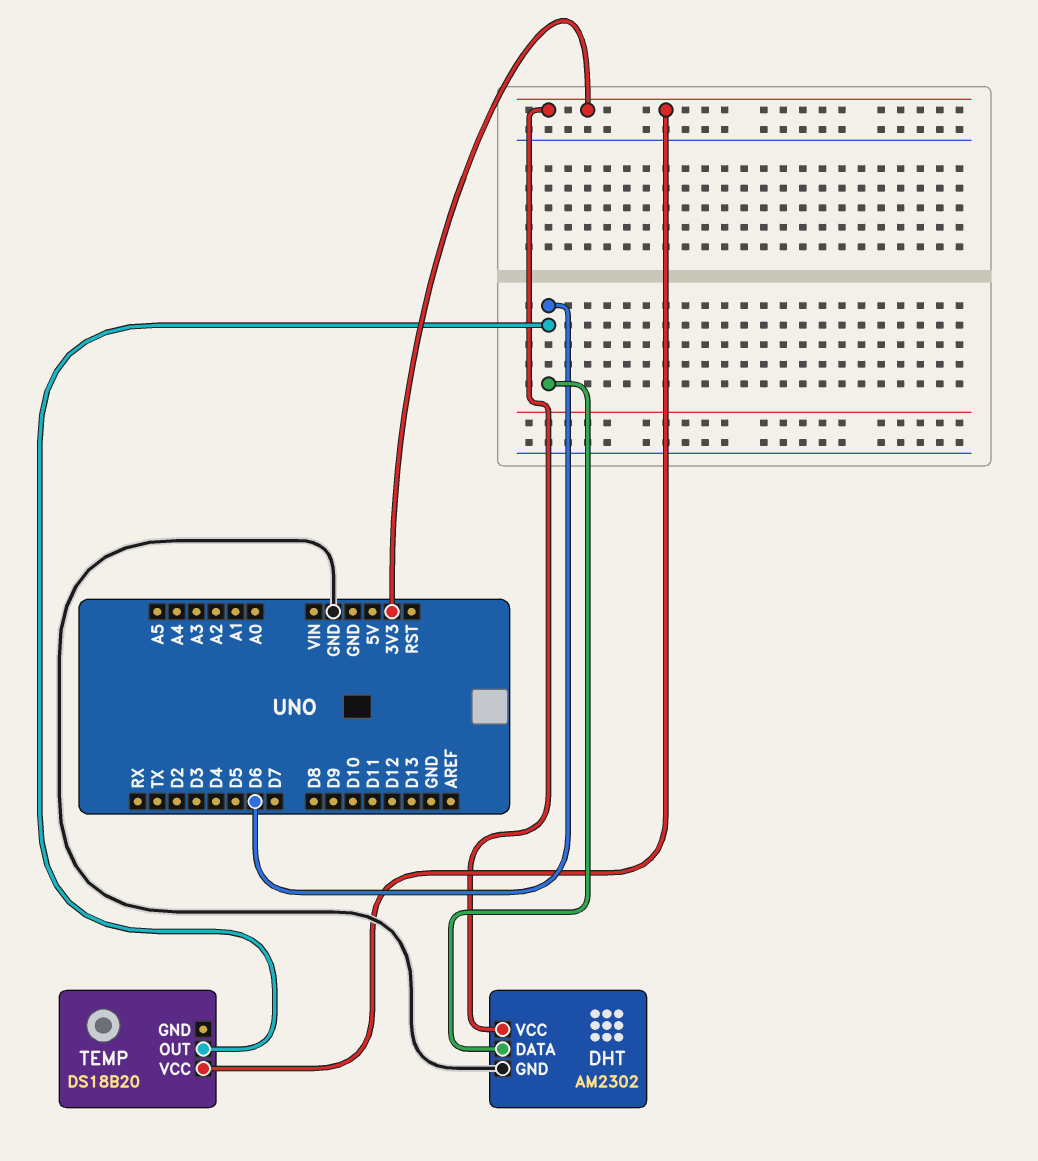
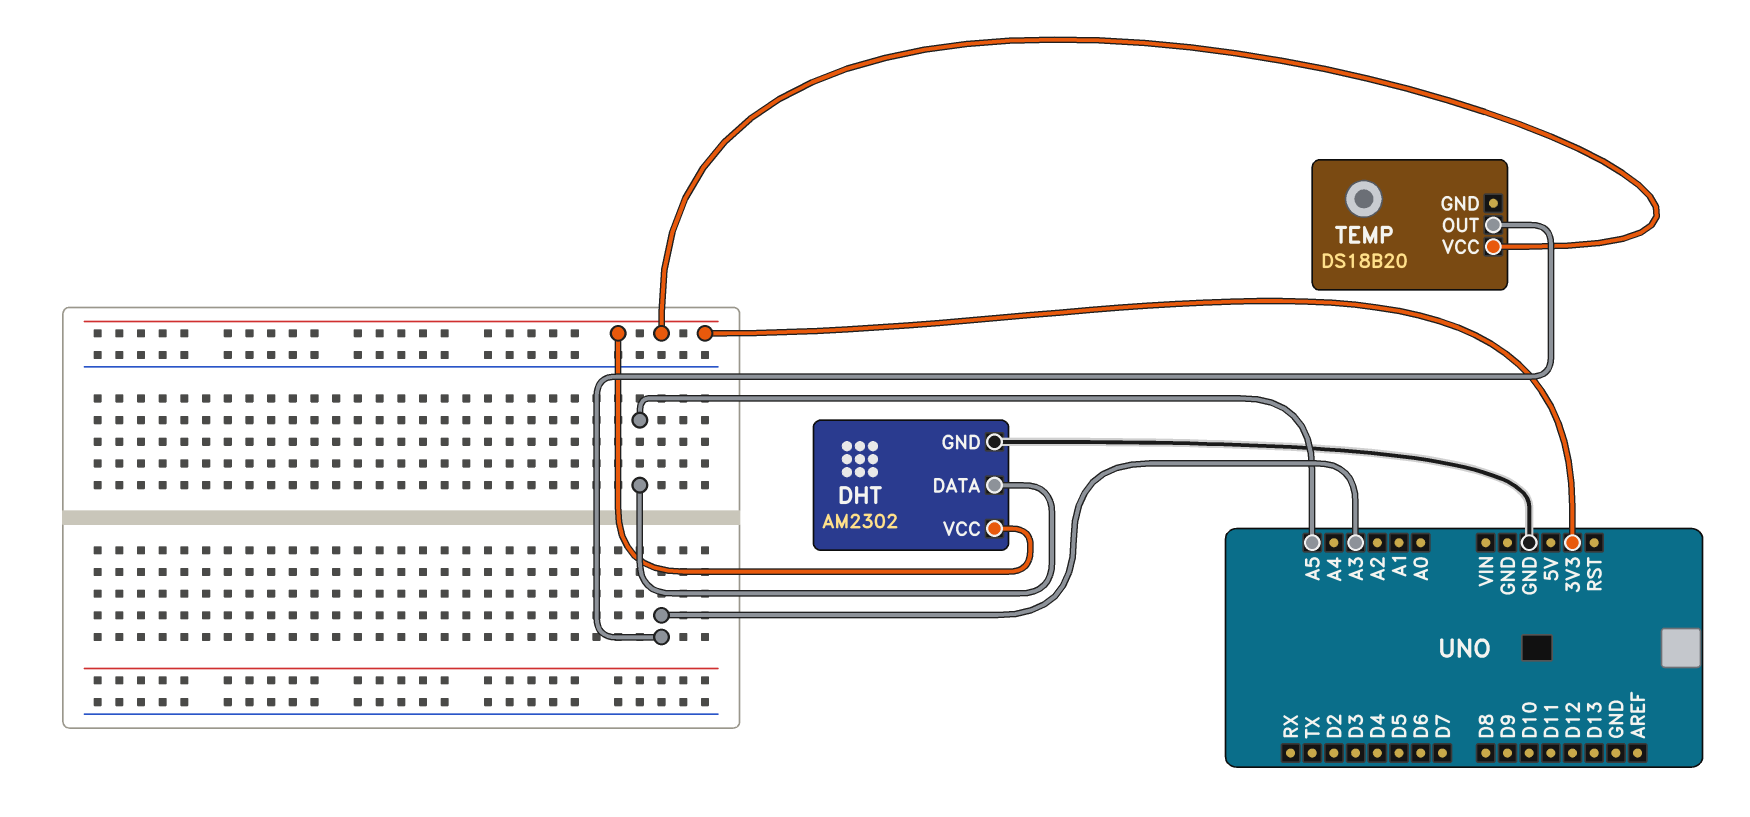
DHT pin DATA: D6 -> A5
TEMP pin OUT: D6 -> A3

